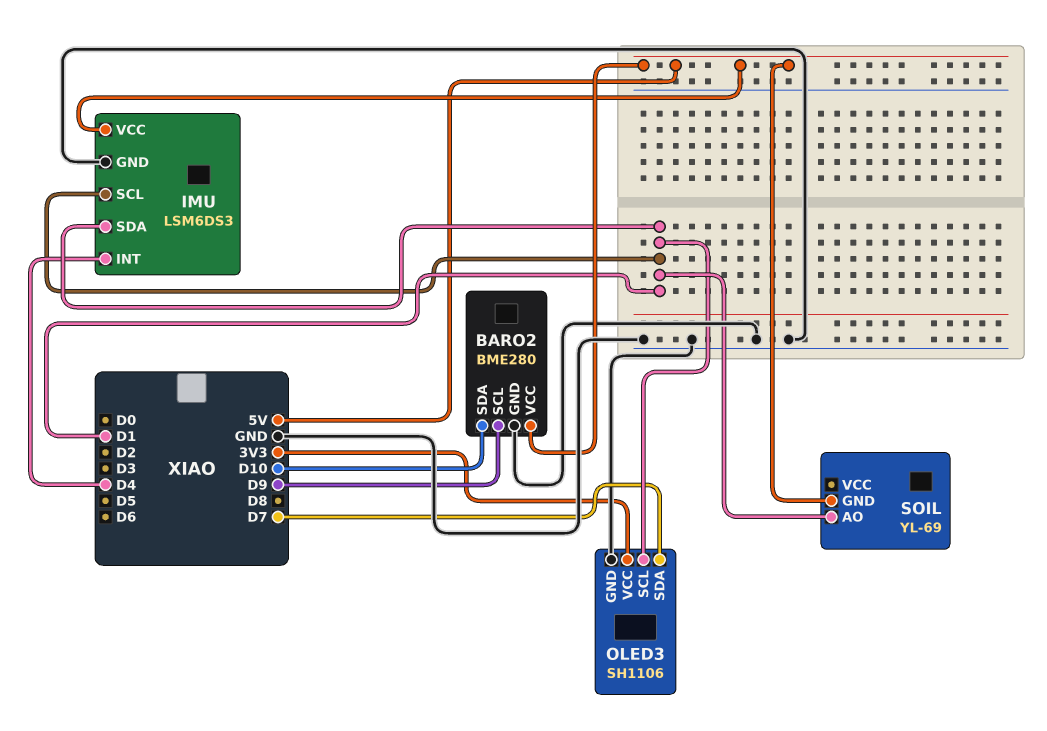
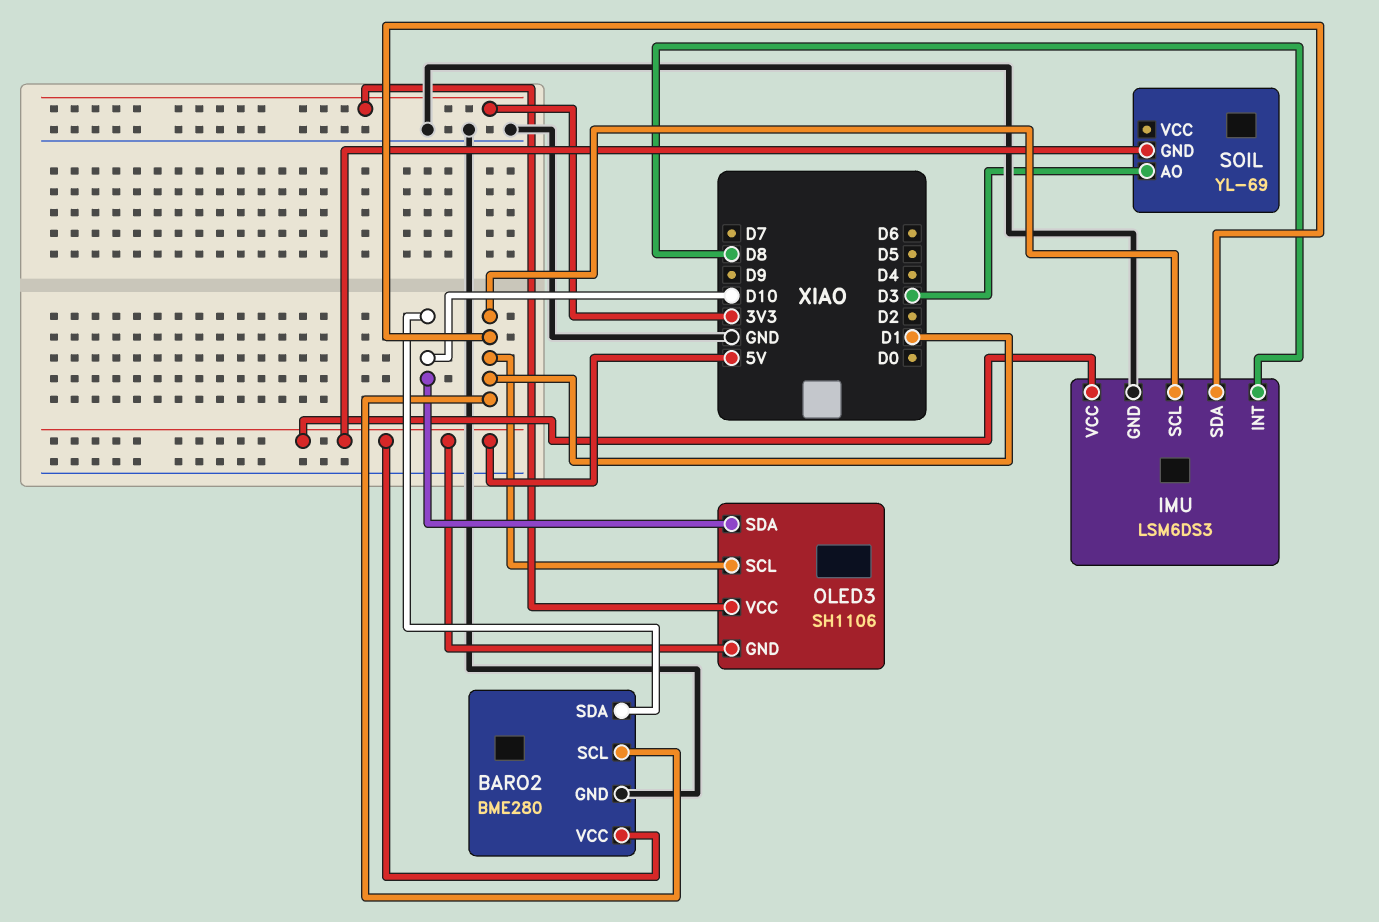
BARO2 pin SCL: D9 -> D1
IMU pin INT: D4 -> D8
OLED3 pin GND: GND -> 5V
OLED3 pin SDA: D7 -> D10
SOIL pin AO: D1 -> D3

